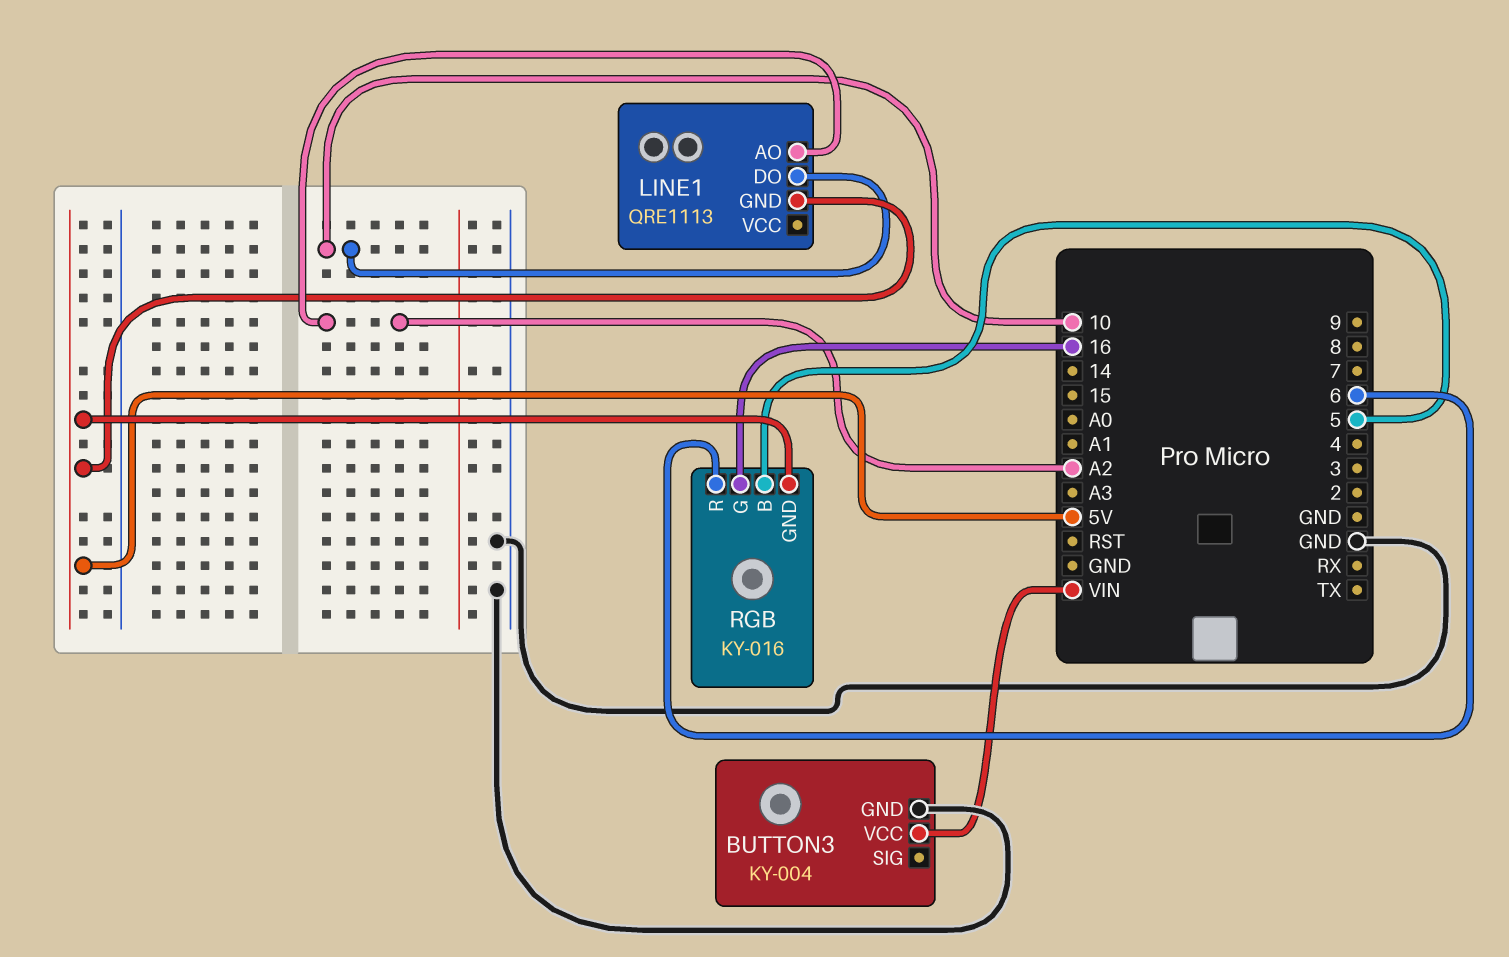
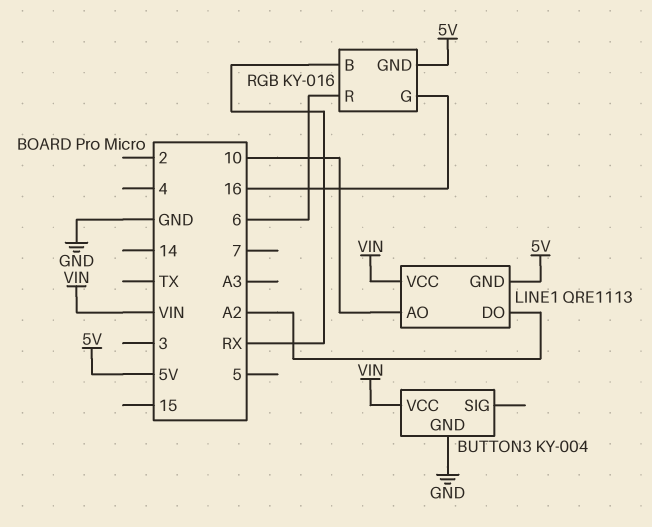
LINE1 pin AO: A2 -> 10
LINE1 pin DO: 10 -> A2
LINE1 pin VCC: none -> VIN
RGB pin B: 5 -> RX

